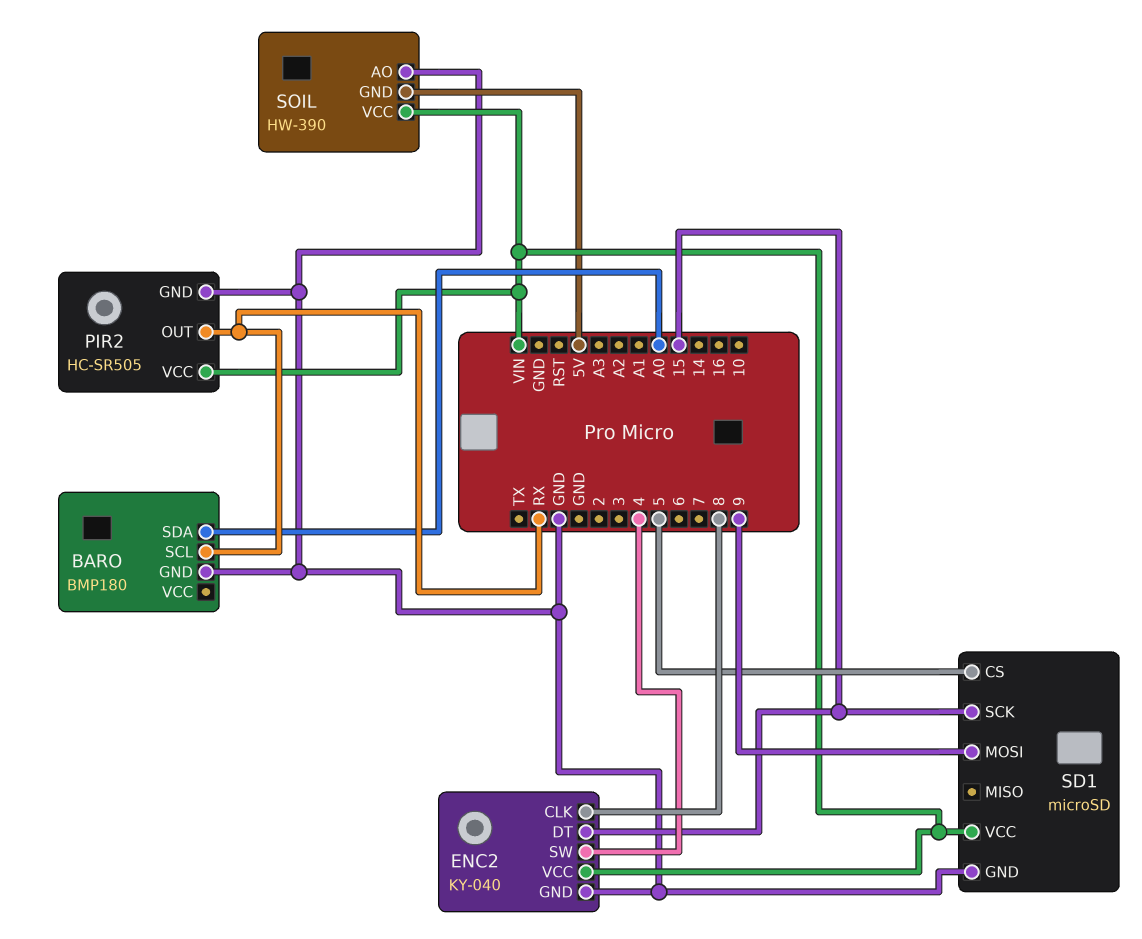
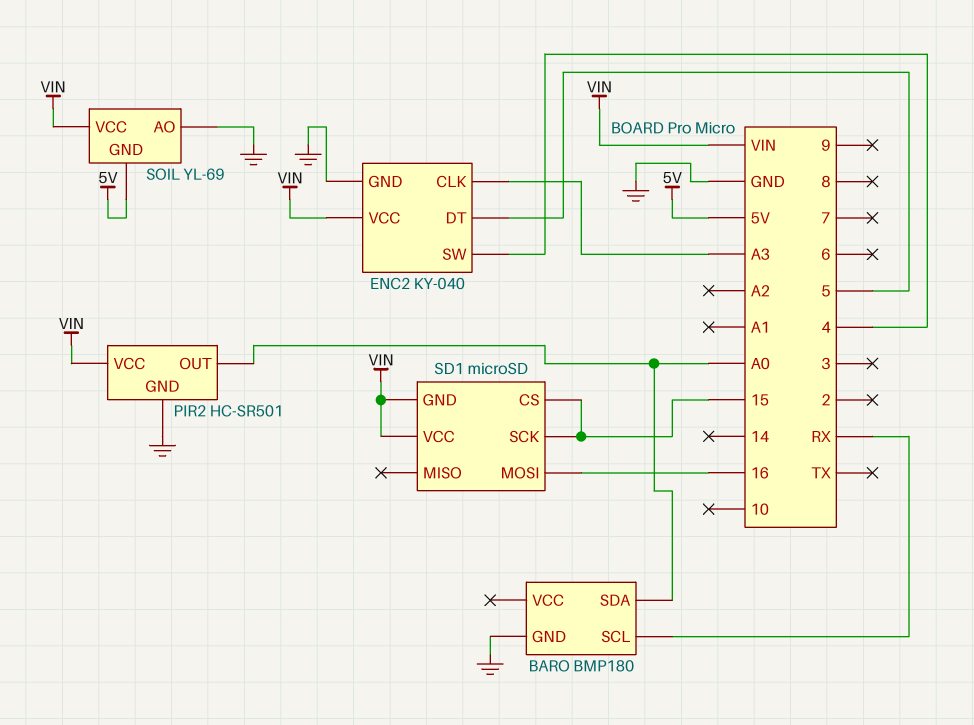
ENC2 pin CLK: 8 -> A3
ENC2 pin DT: 15 -> 5
PIR2: HC-SR505 -> HC-SR501
PIR2 pin OUT: RX -> A0
SD1 pin CS: 5 -> 15
SD1 pin GND: GND -> VIN
SD1 pin MOSI: 9 -> 16
SOIL: HW-390 -> YL-69

